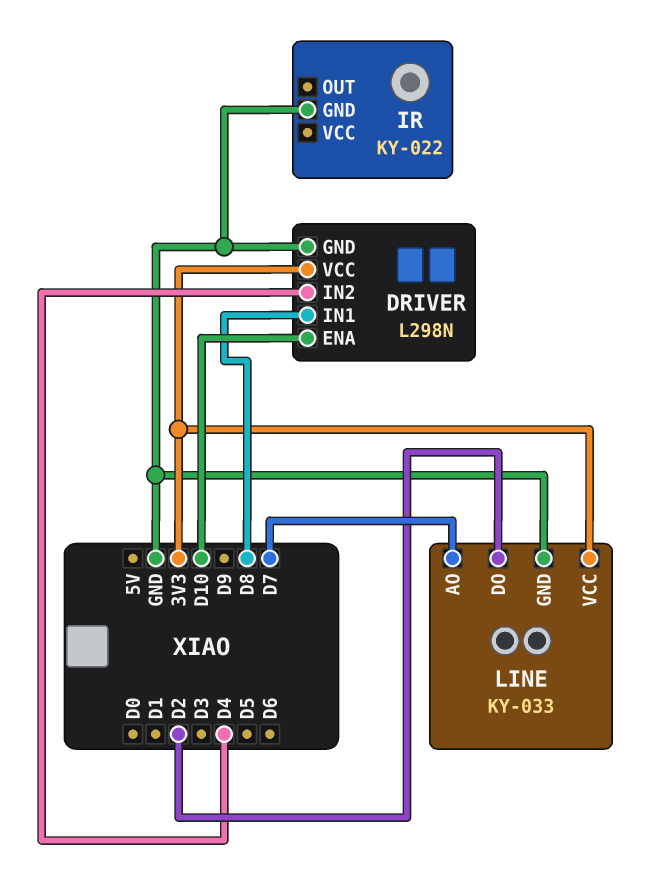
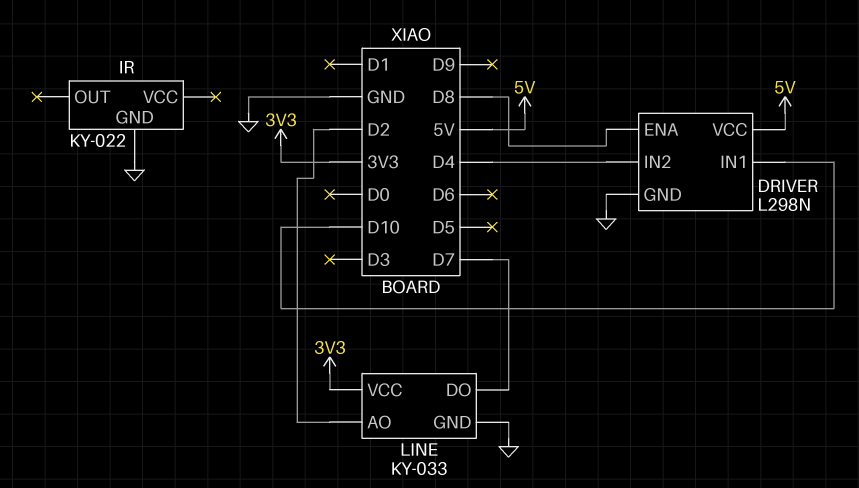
DRIVER pin ENA: D10 -> D8
DRIVER pin IN1: D8 -> D10
DRIVER pin VCC: 3V3 -> 5V
LINE pin AO: D7 -> D2
LINE pin DO: D2 -> D7

